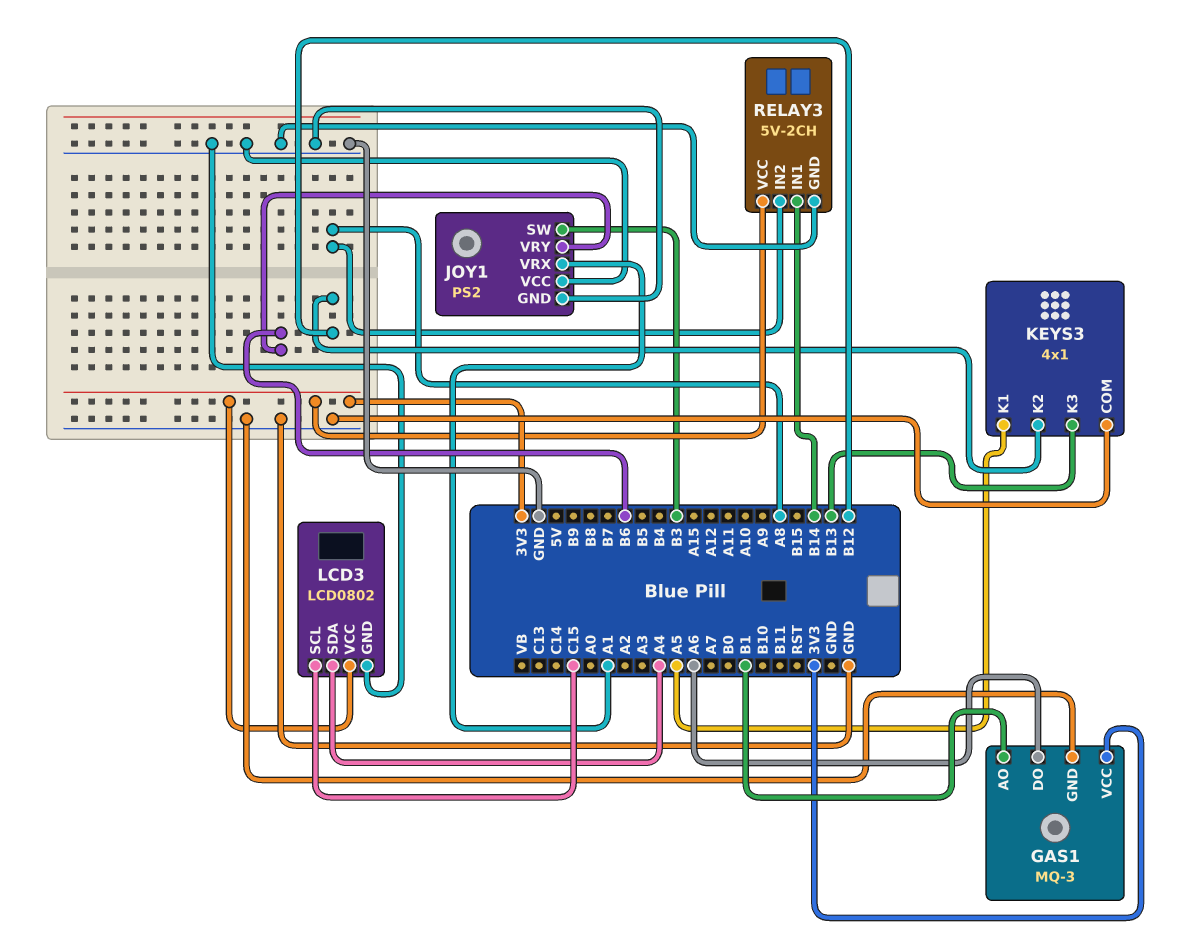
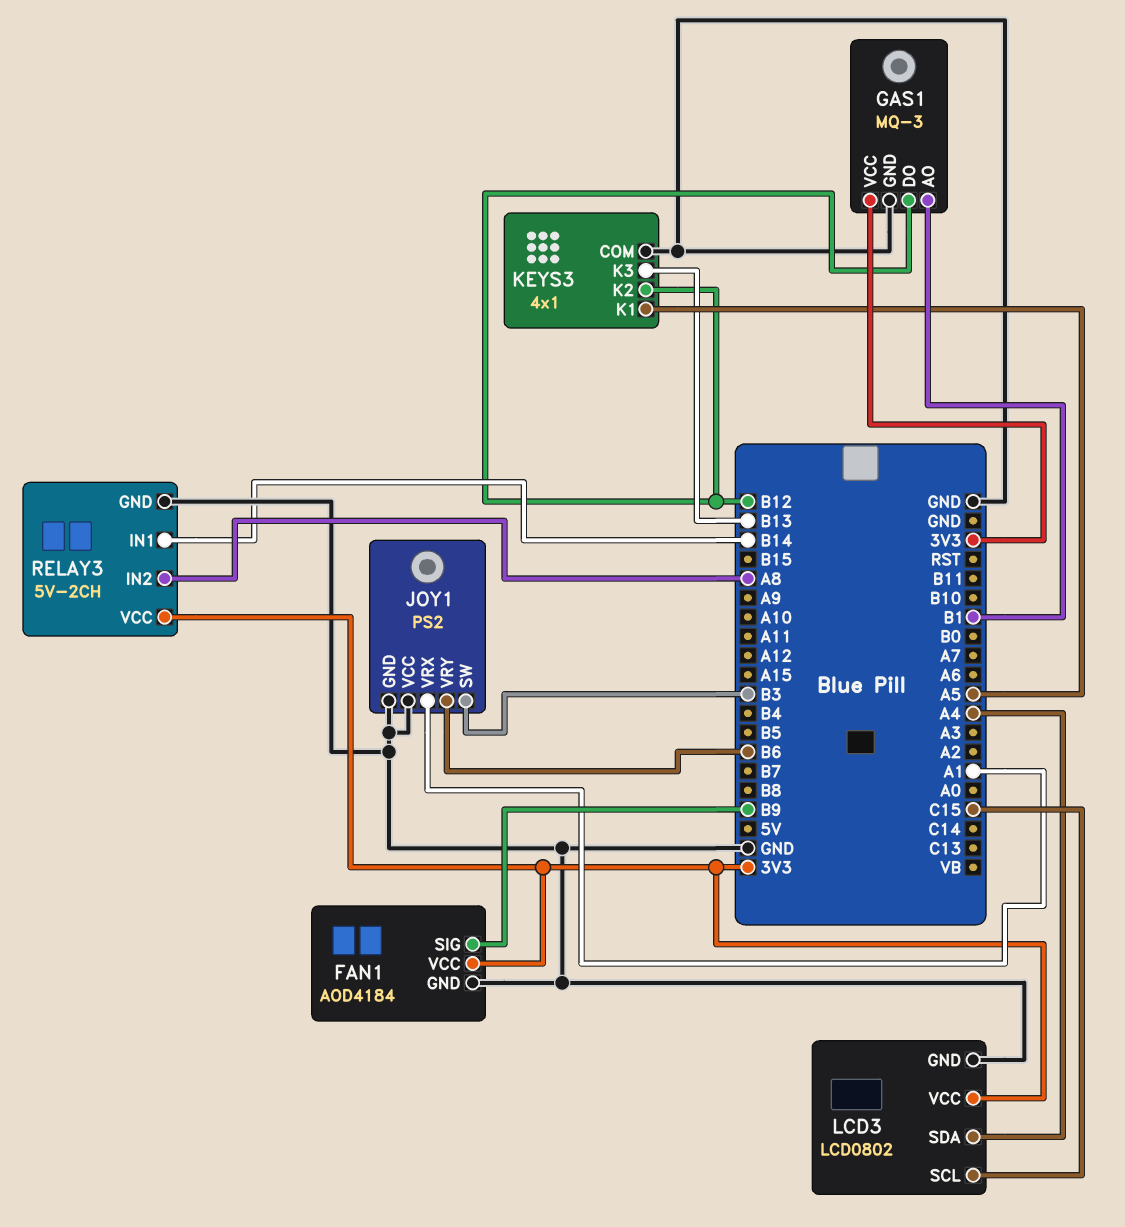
FAN1: none -> AOD4184
FAN1 pin GND: none -> GND
FAN1 pin SIG: none -> B9
FAN1 pin VCC: none -> 3V3
GAS1 pin DO: A6 -> B12

